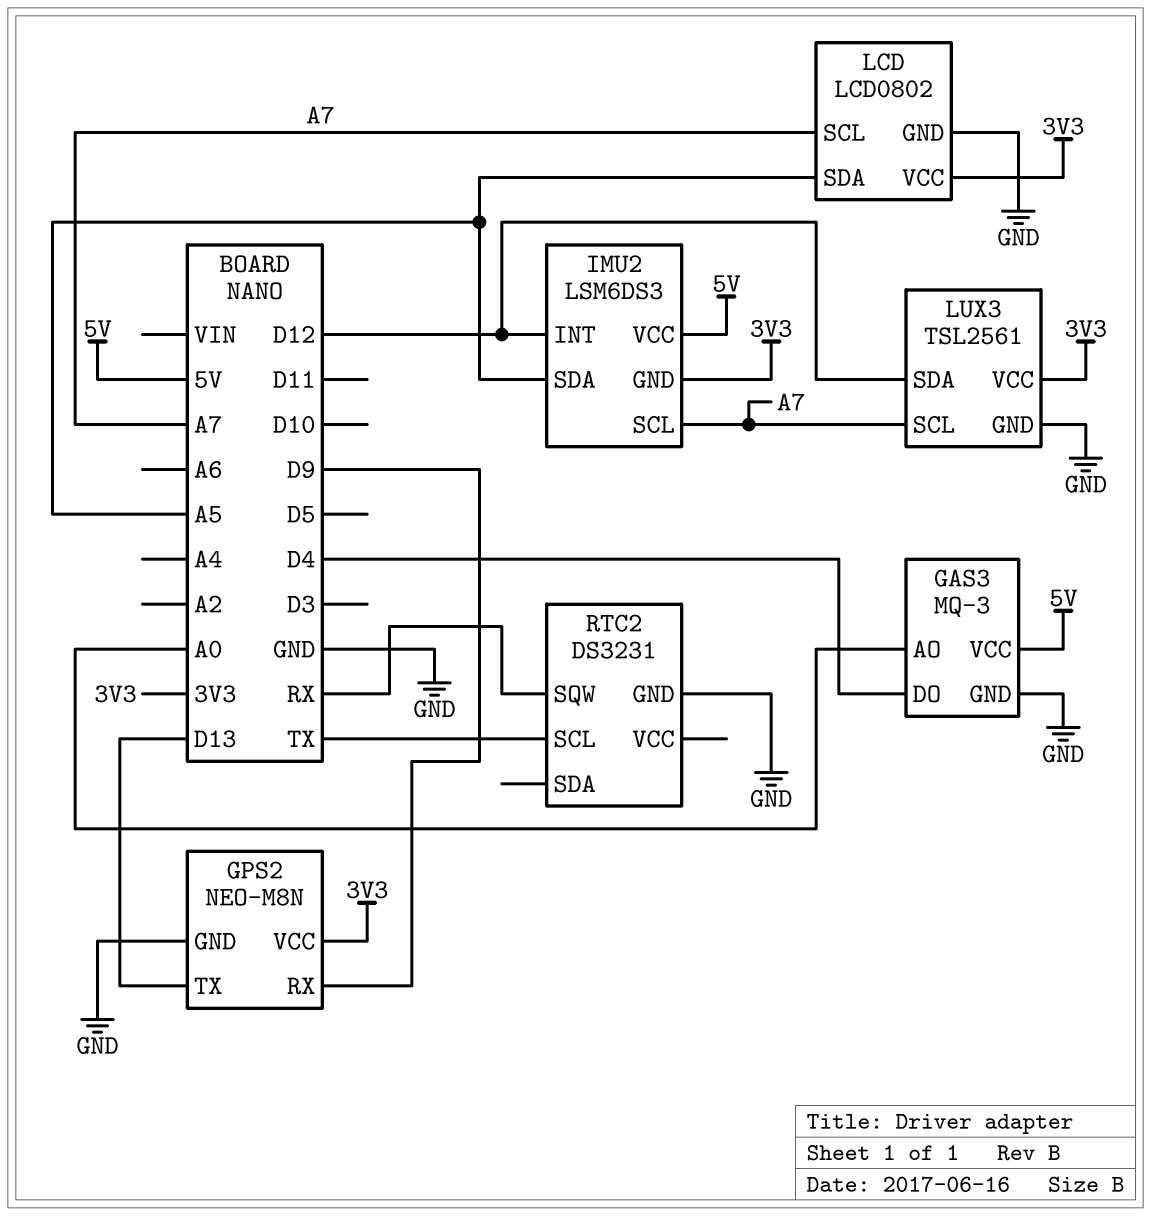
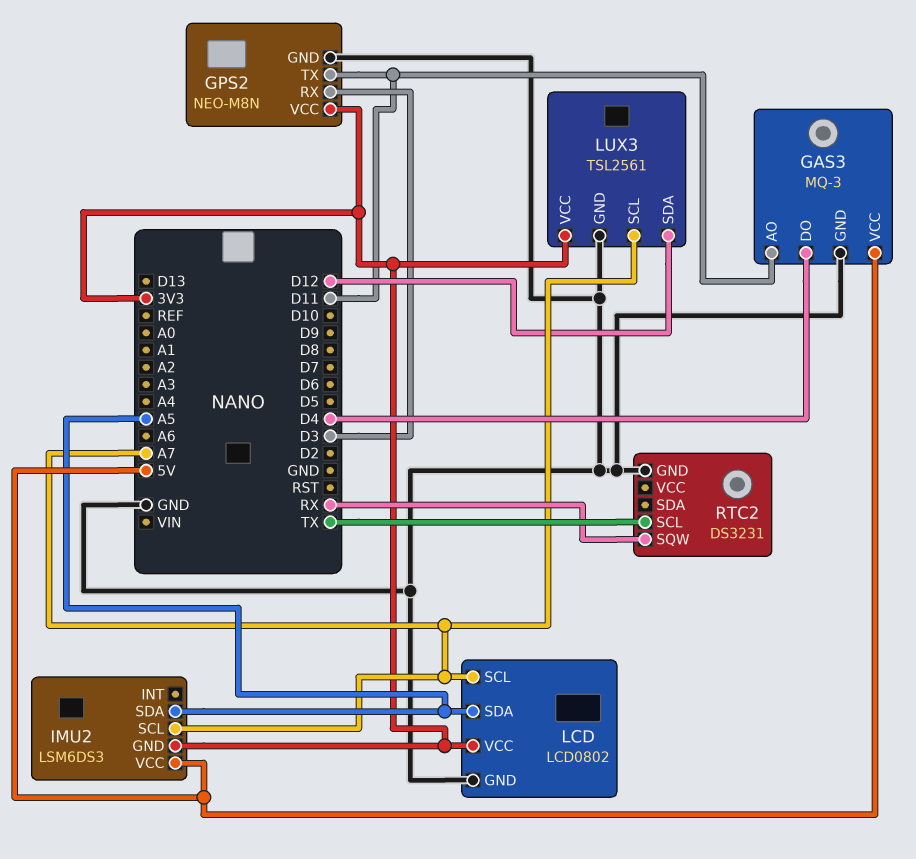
GAS3 pin AO: A0 -> D11
GPS2 pin RX: D9 -> D3
GPS2 pin TX: D13 -> D11
IMU2 pin INT: D12 -> none

